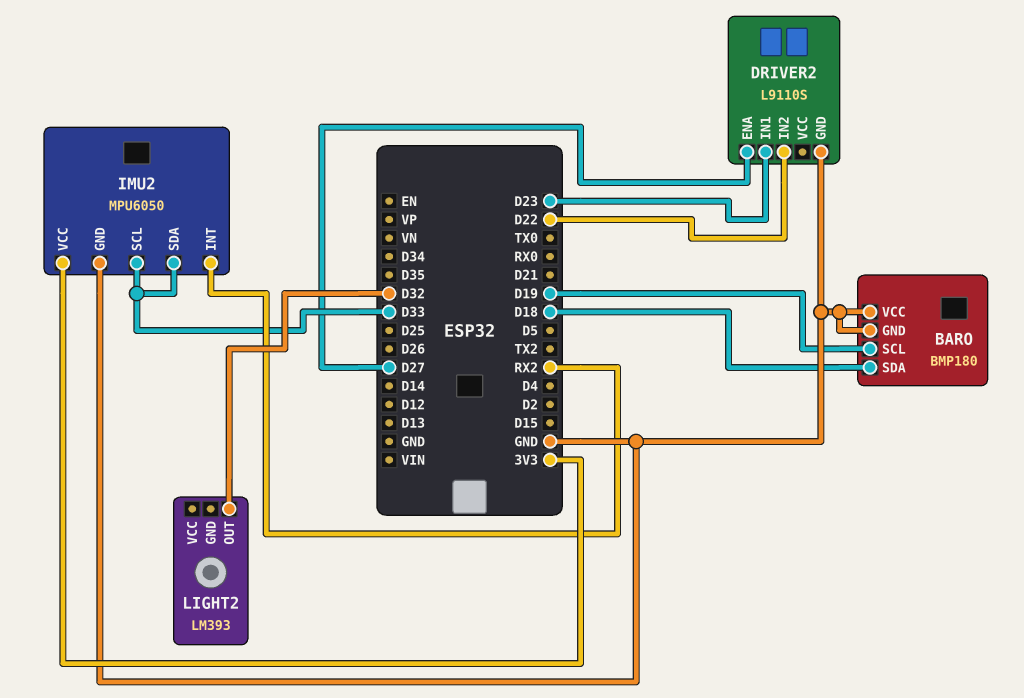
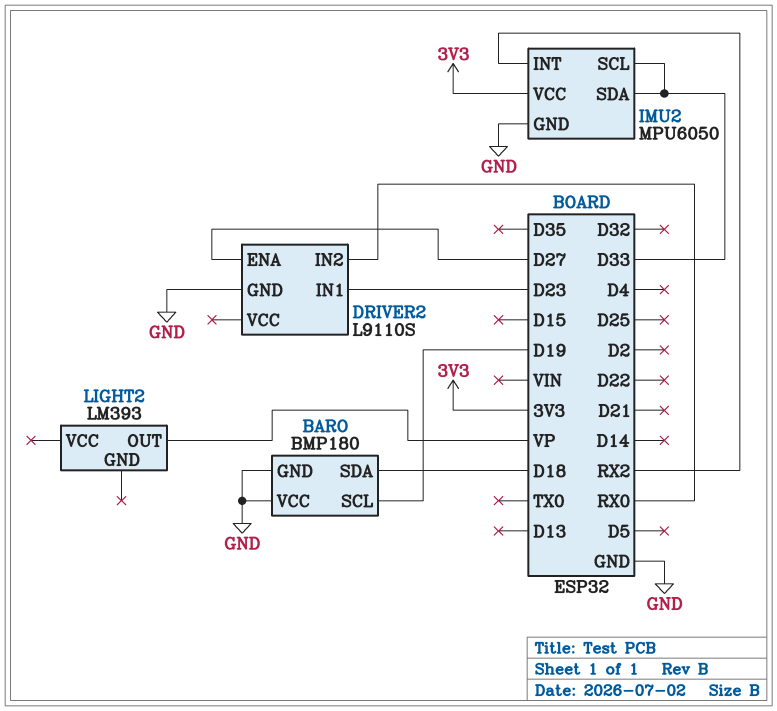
DRIVER2 pin IN2: D22 -> RX0
LIGHT2 pin OUT: D32 -> VP

